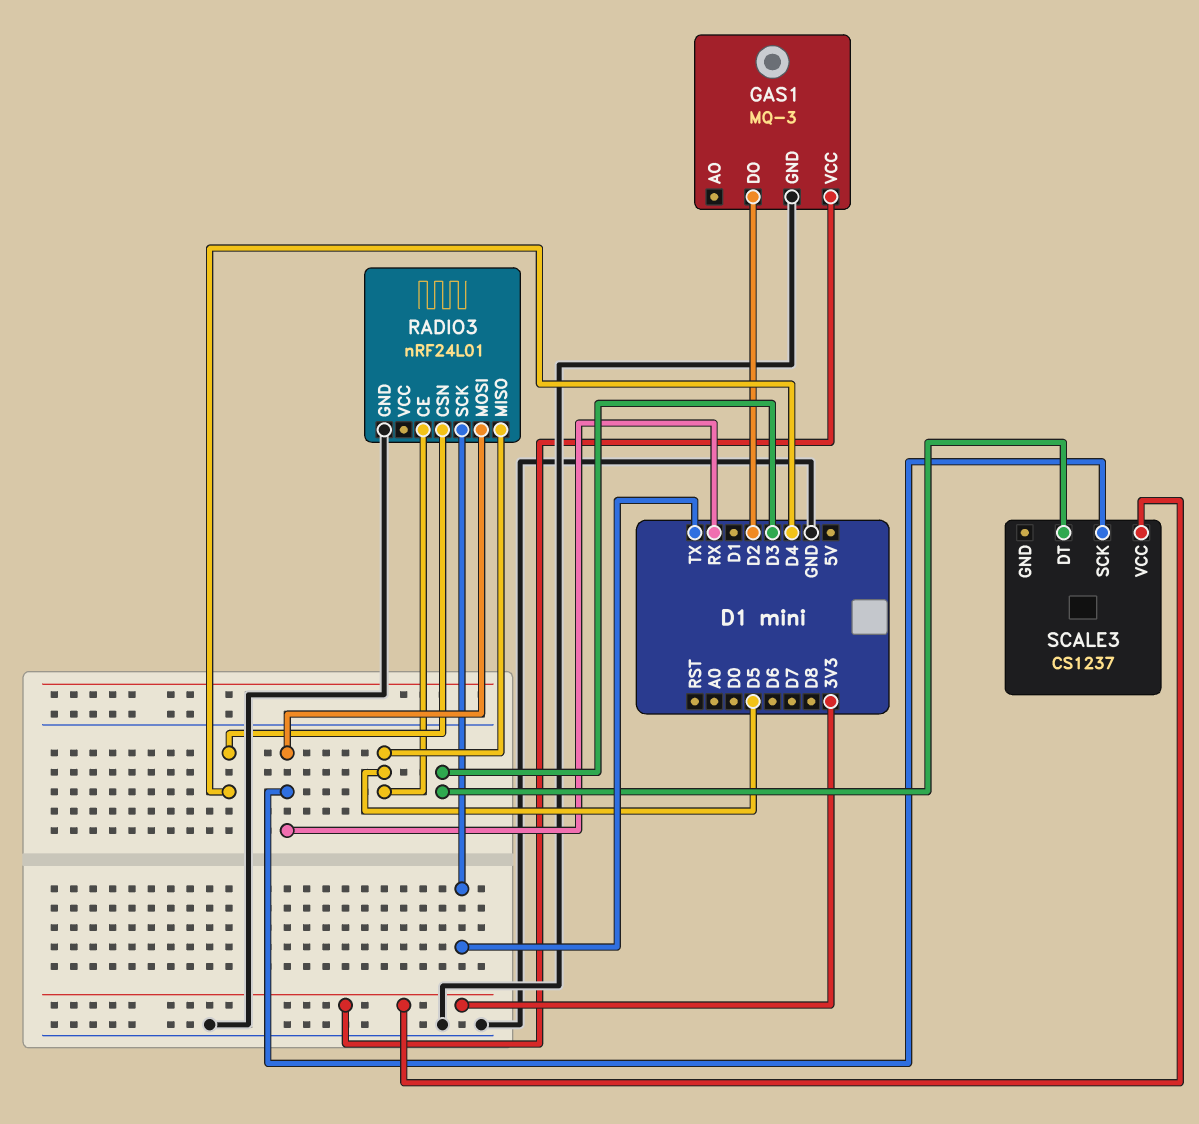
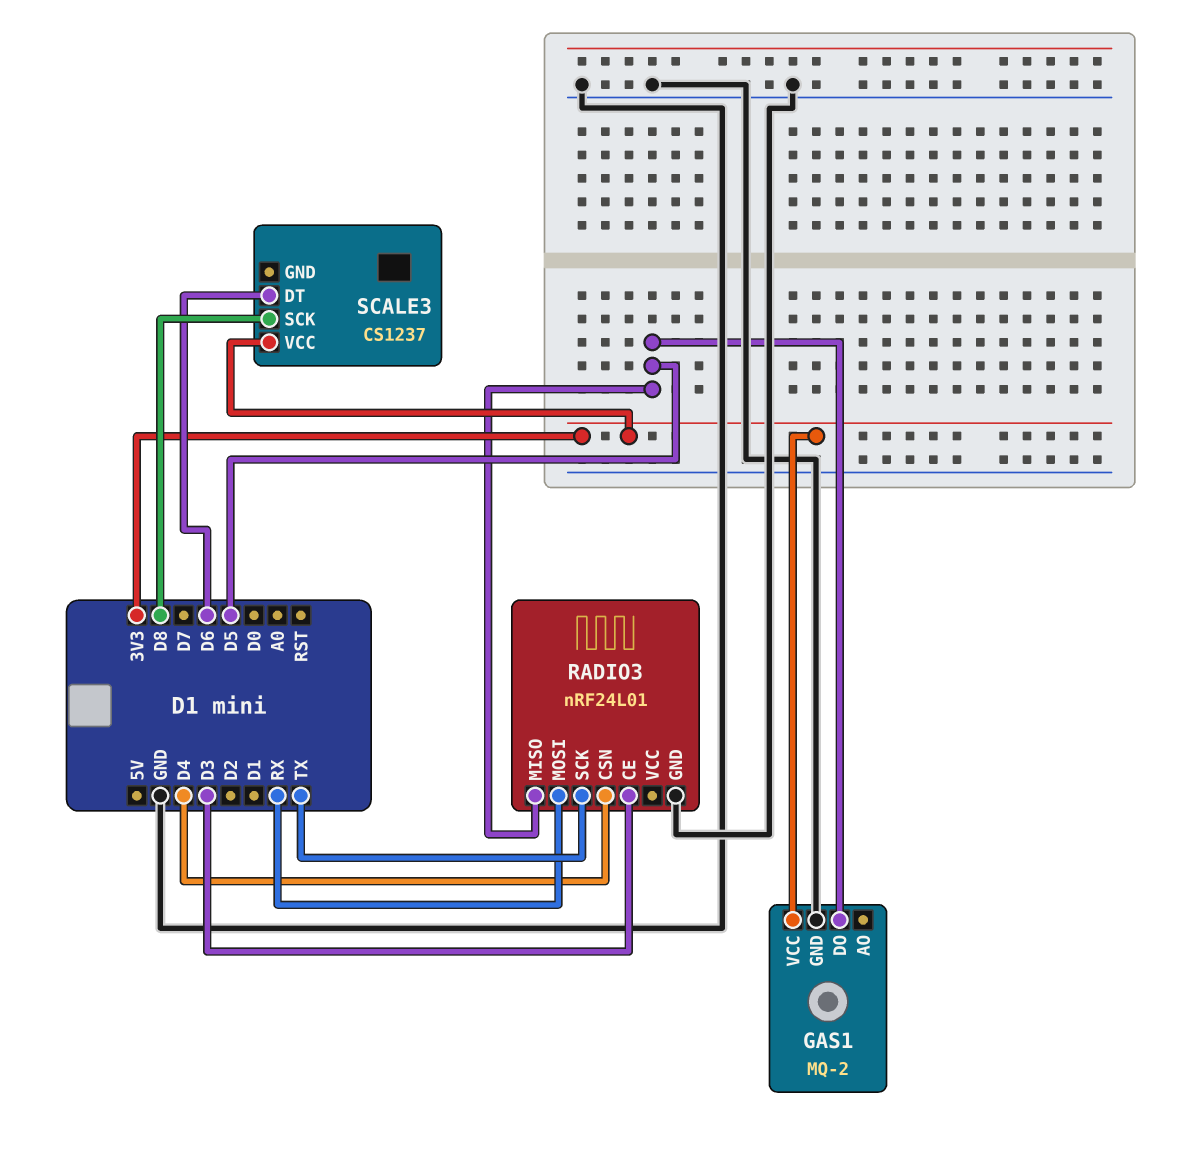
GAS1: MQ-3 -> MQ-2
GAS1 pin DO: D2 -> D5
RADIO3 pin CE: D5 -> D3
SCALE3 pin DT: D3 -> D6
SCALE3 pin SCK: RX -> D8

